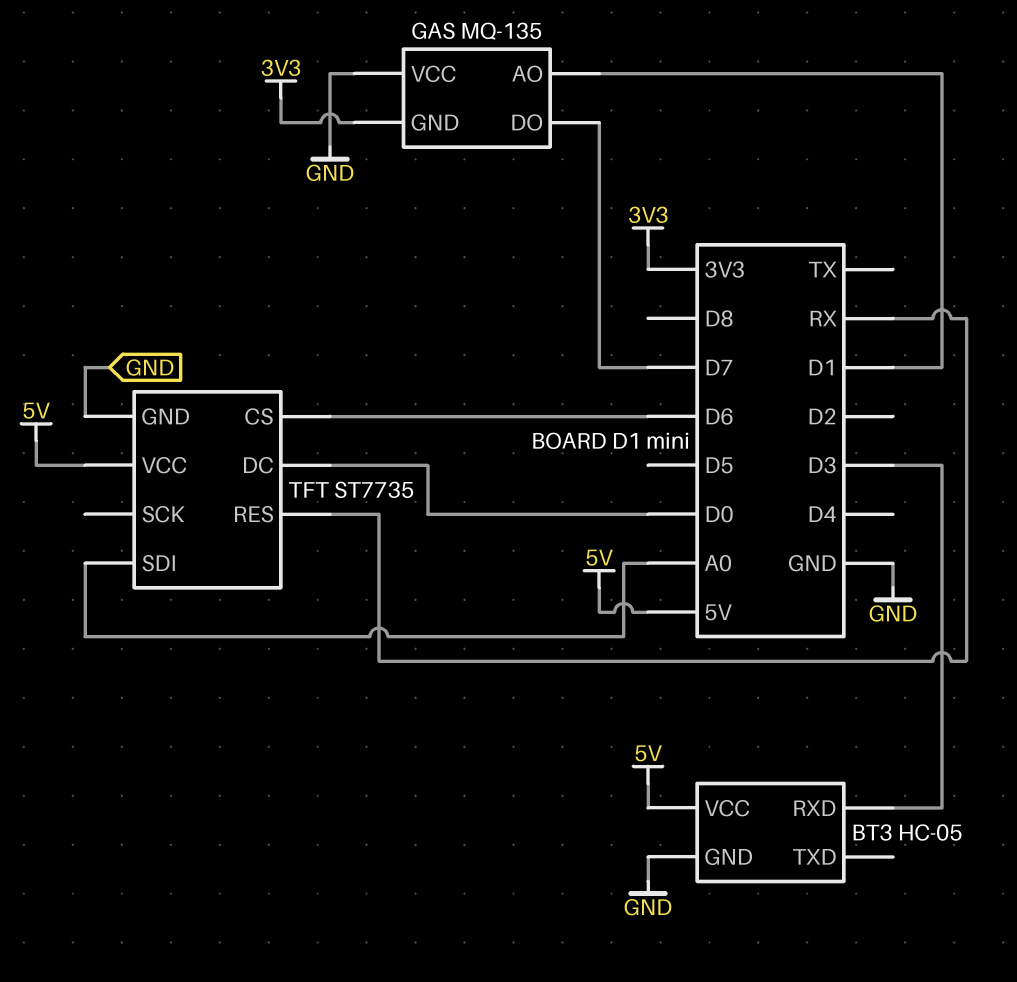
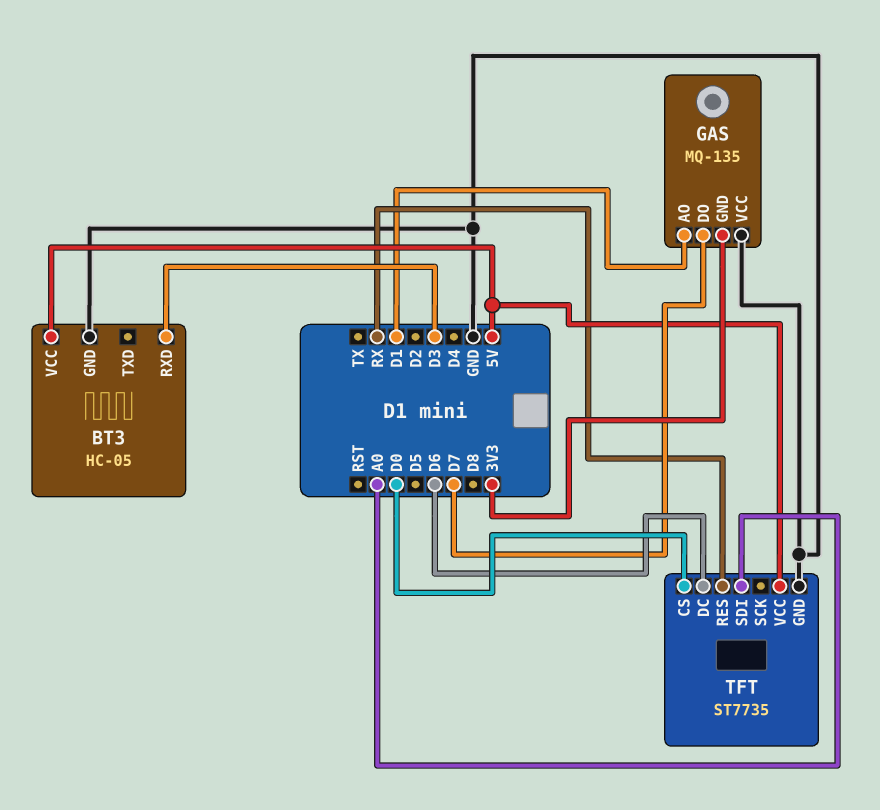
TFT pin CS: D6 -> D0
TFT pin DC: D0 -> D6

